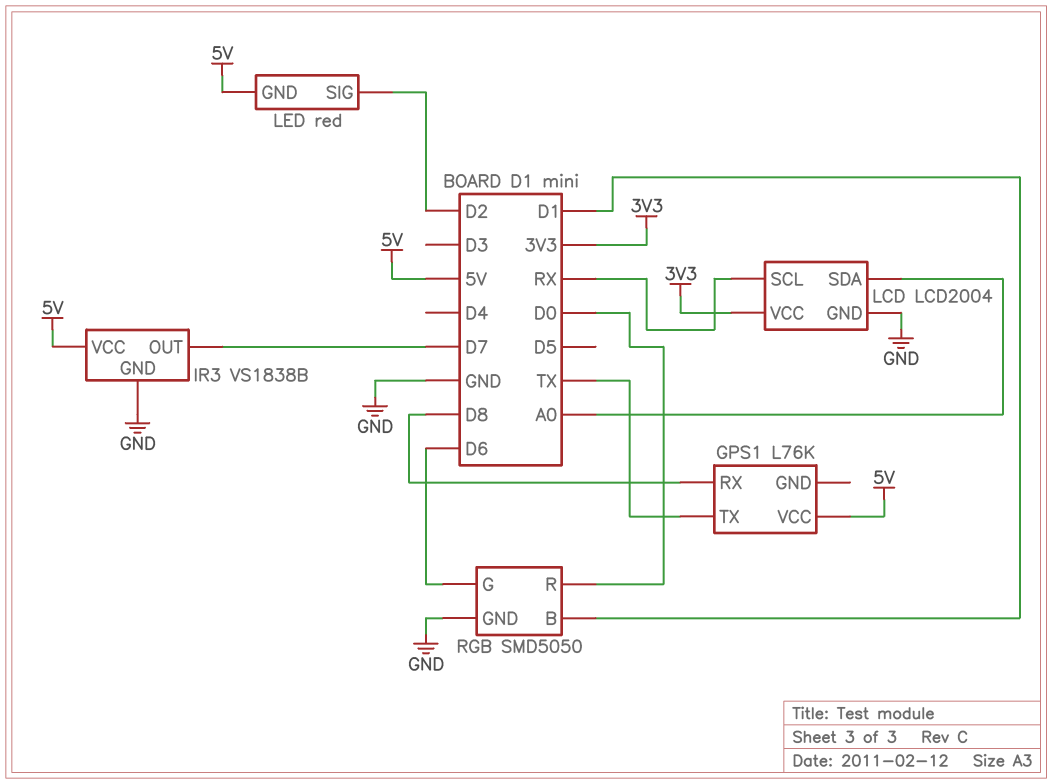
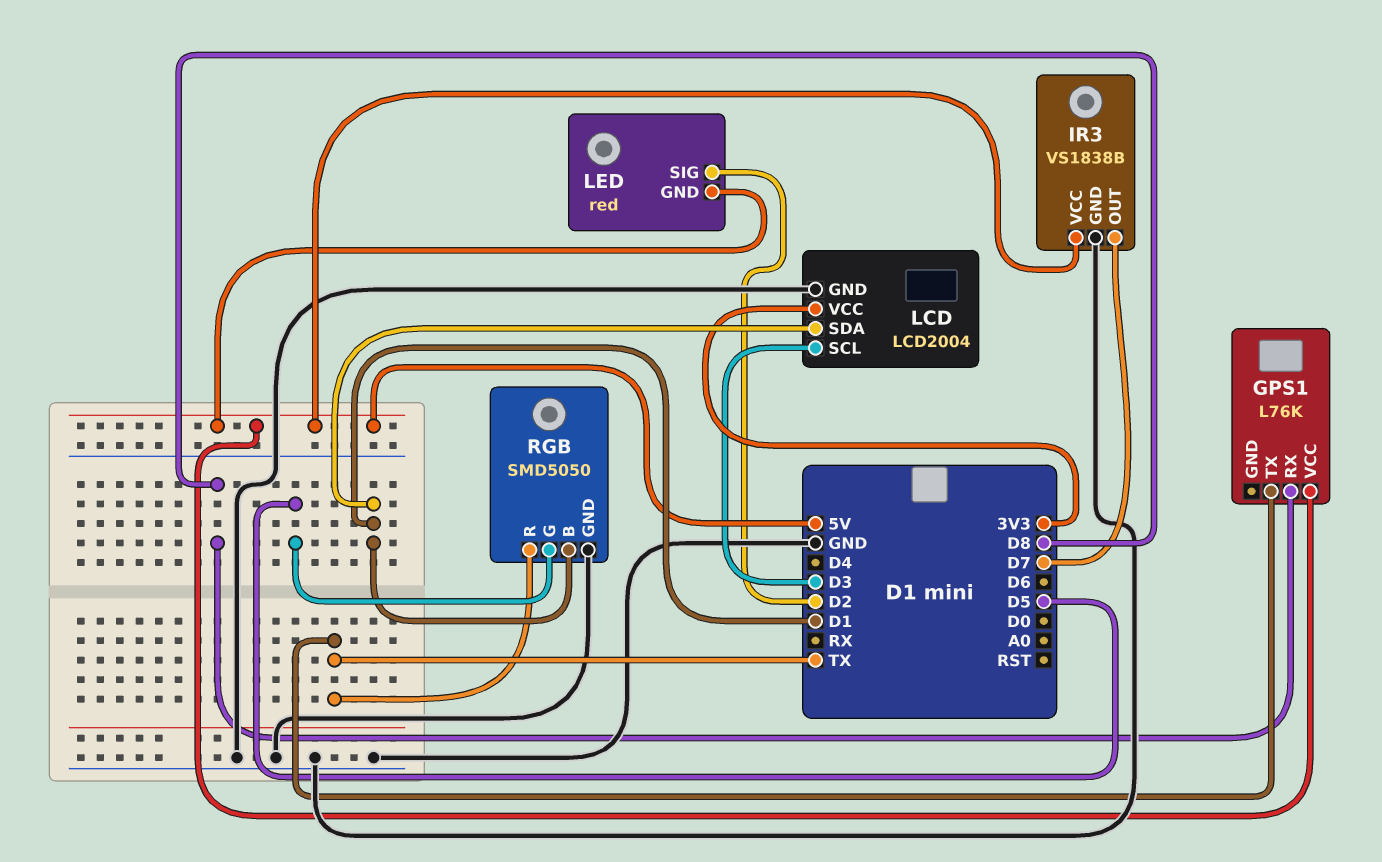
LCD pin SCL: RX -> D3
LCD pin SDA: A0 -> D1
RGB pin G: D6 -> D5
RGB pin R: D0 -> TX

